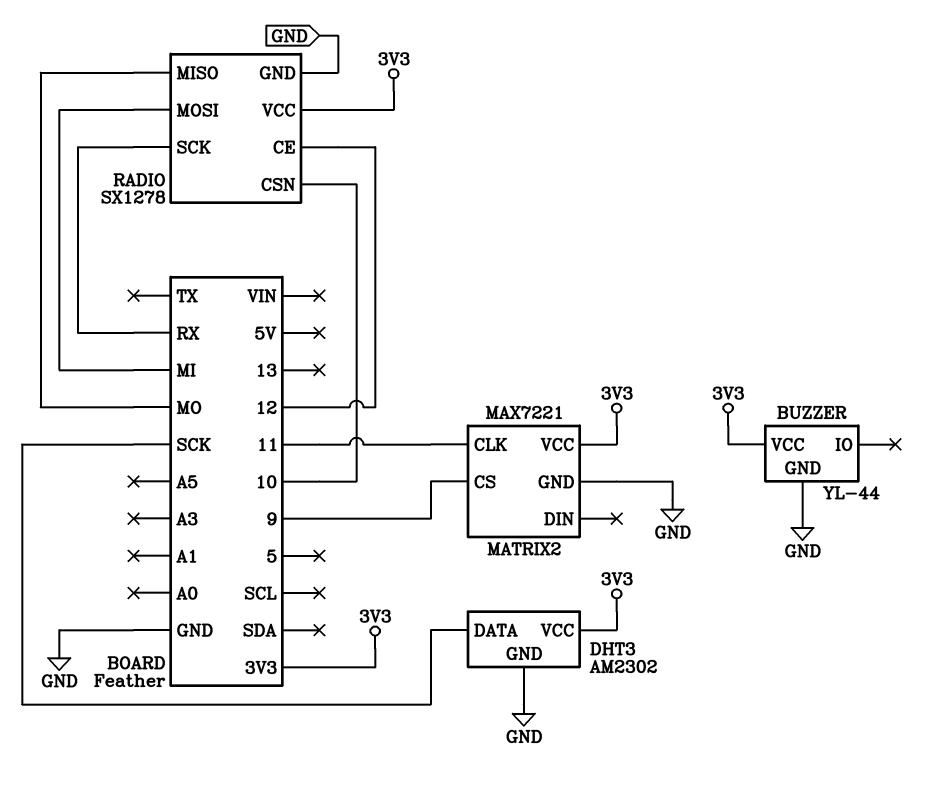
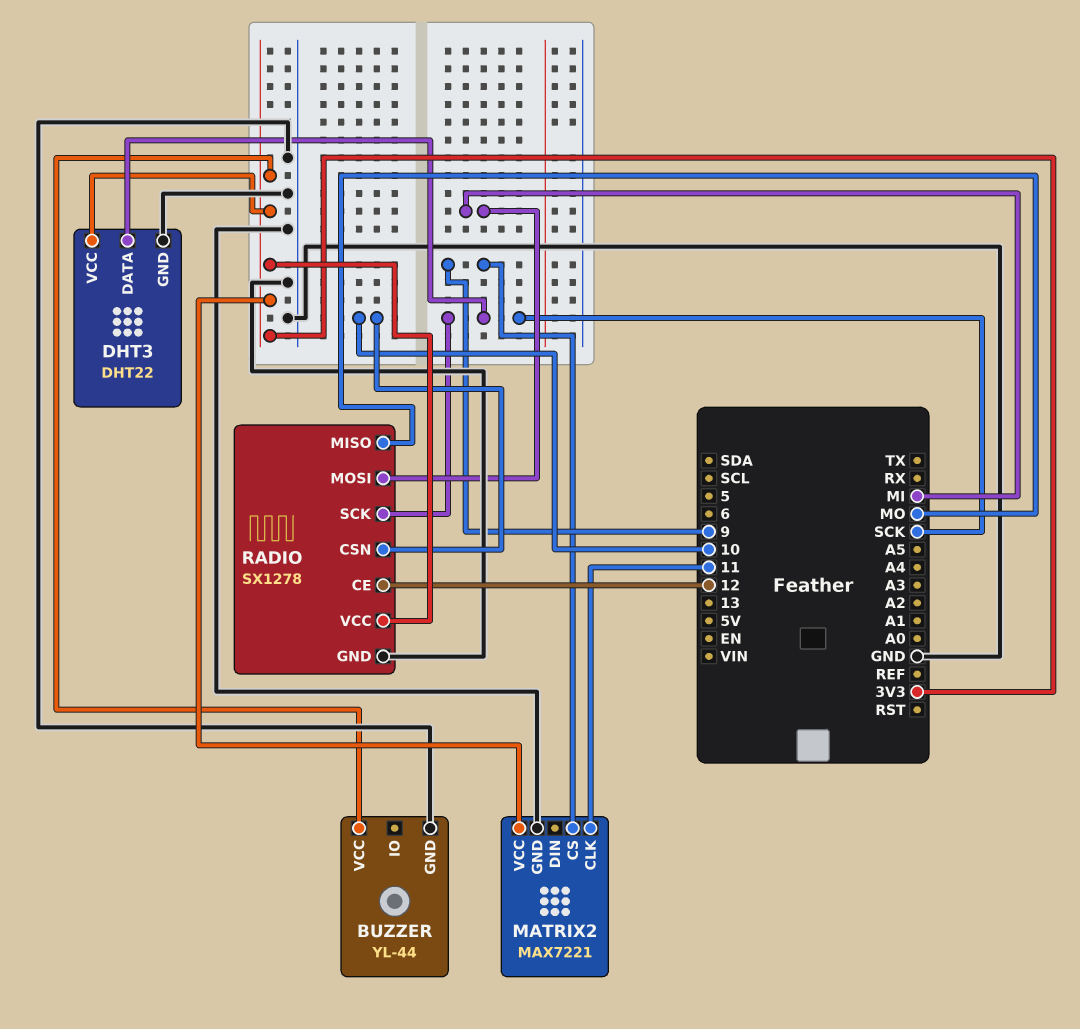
DHT3: AM2302 -> DHT22
RADIO pin SCK: RX -> SCK

